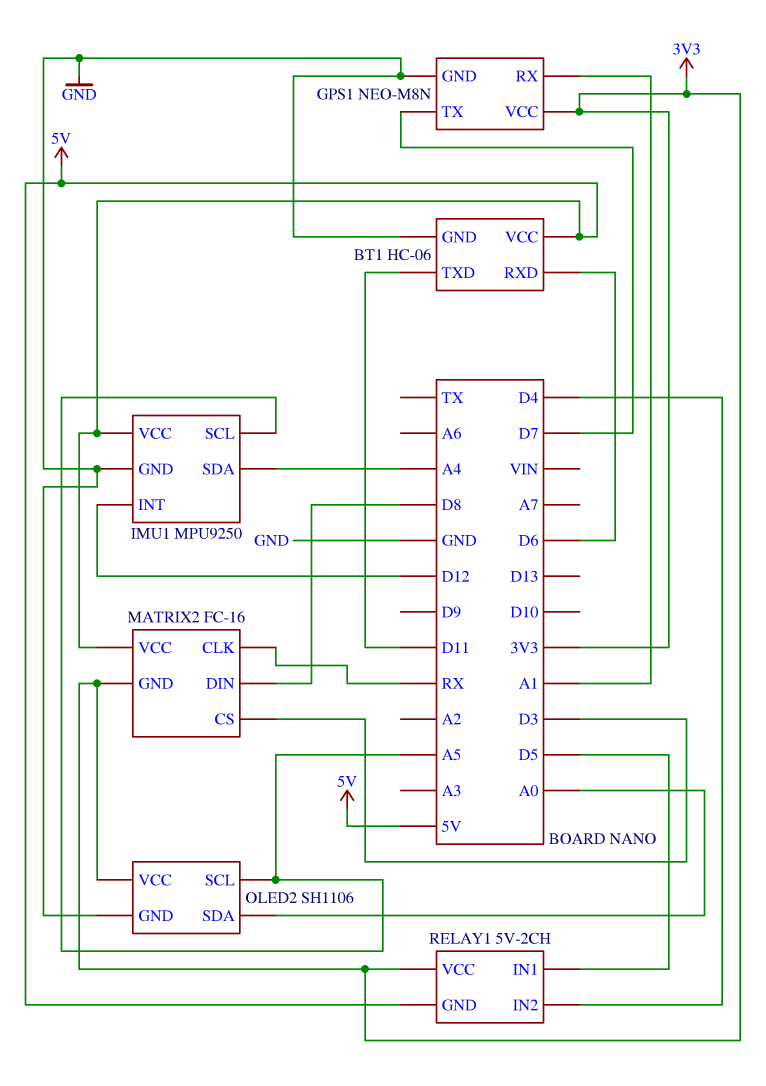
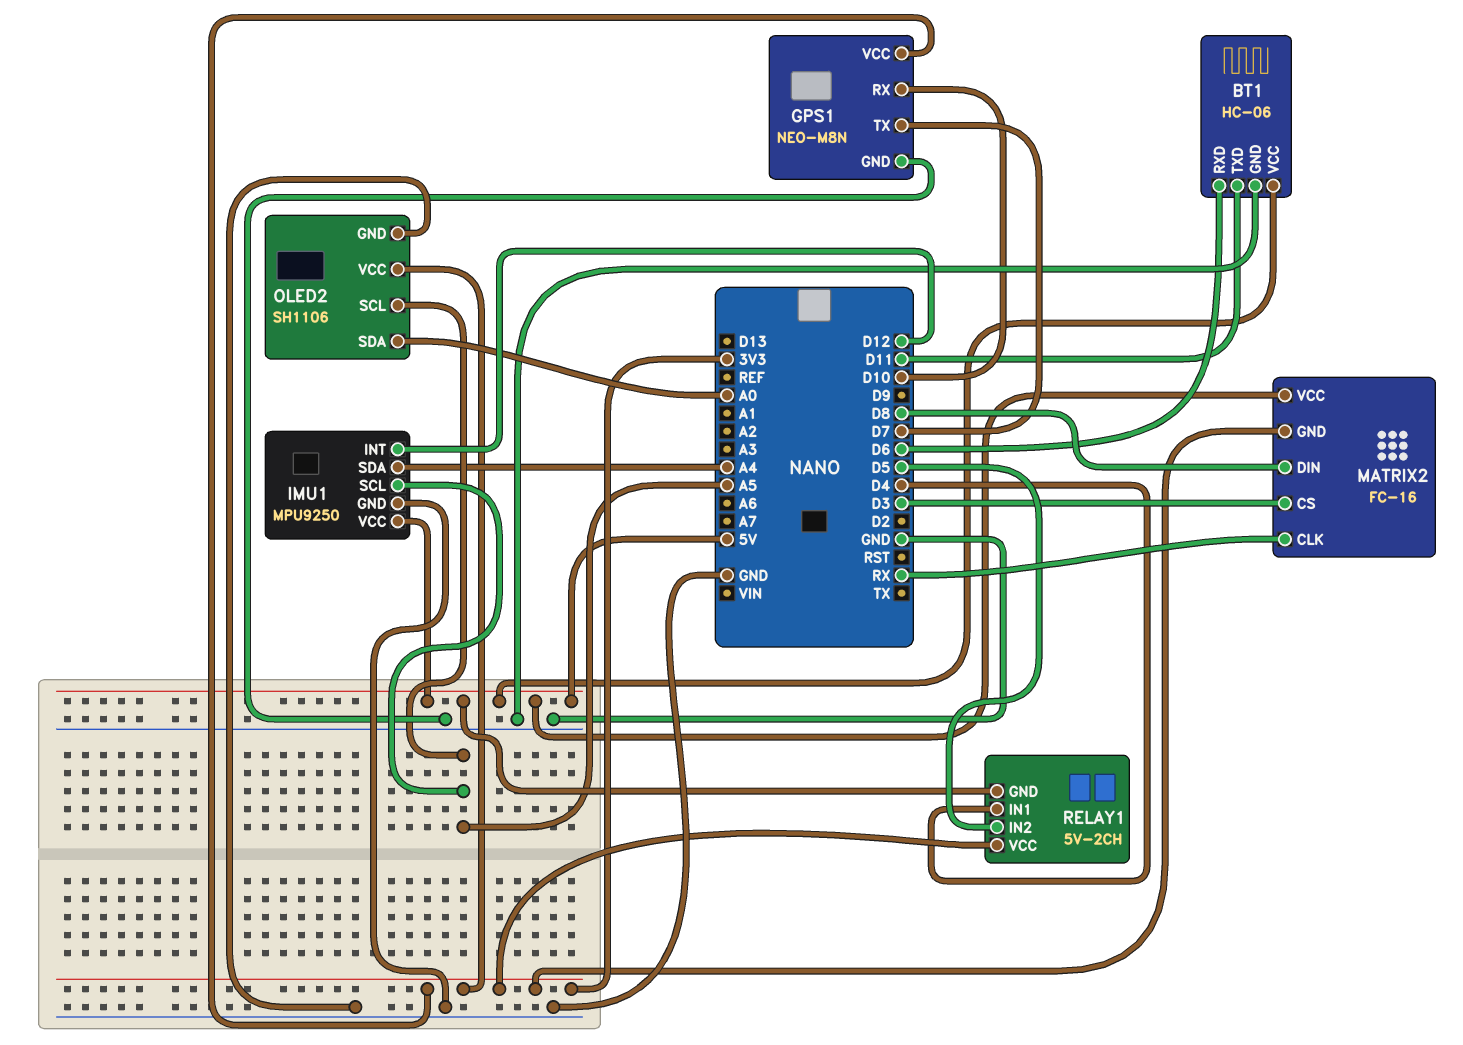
GPS1 pin RX: A1 -> D10
RELAY1 pin IN1: D5 -> D4
RELAY1 pin IN2: D4 -> D5

